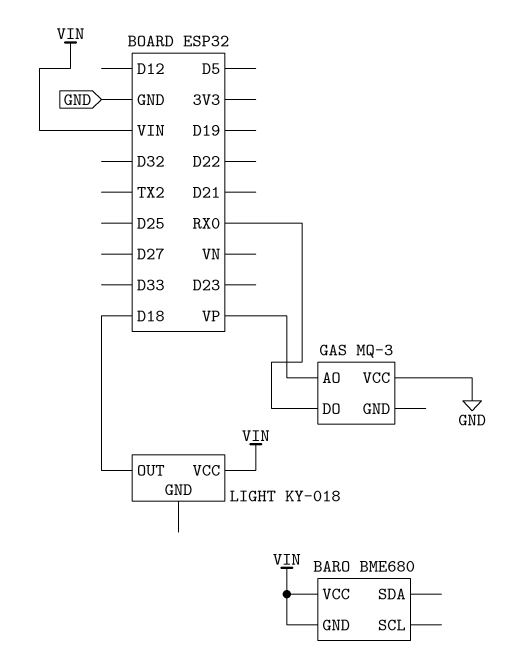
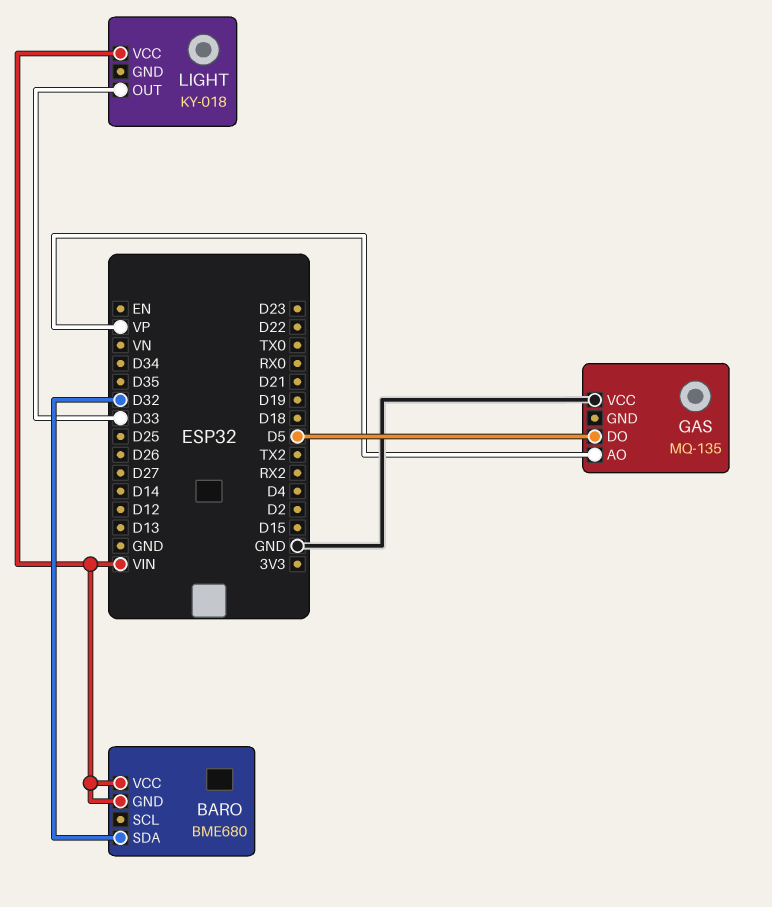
BARO pin SDA: none -> D32
GAS: MQ-3 -> MQ-135
GAS pin DO: RX0 -> D5
LIGHT pin OUT: D18 -> D33

